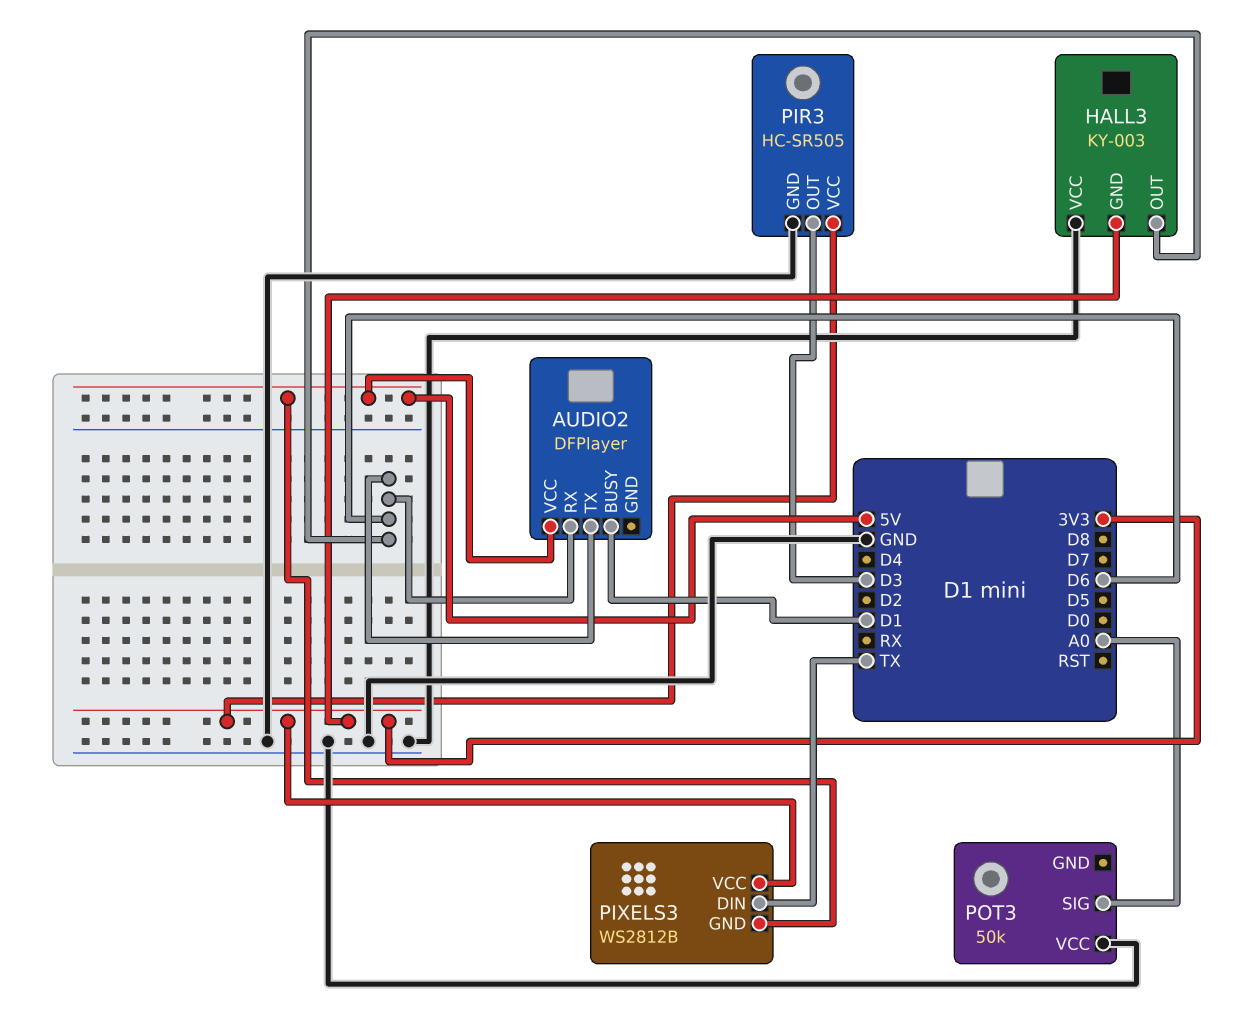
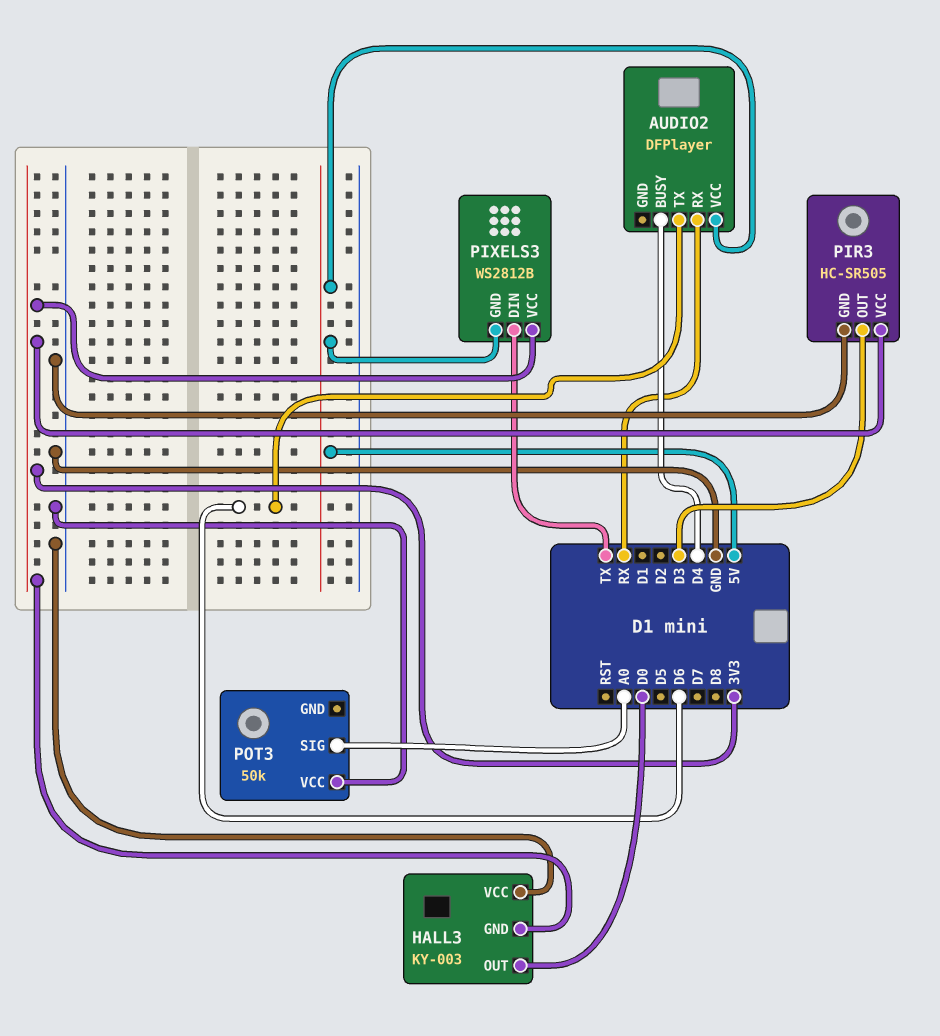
AUDIO2 pin BUSY: D1 -> D4
AUDIO2 pin RX: D6 -> RX
HALL3 pin OUT: D6 -> D0

